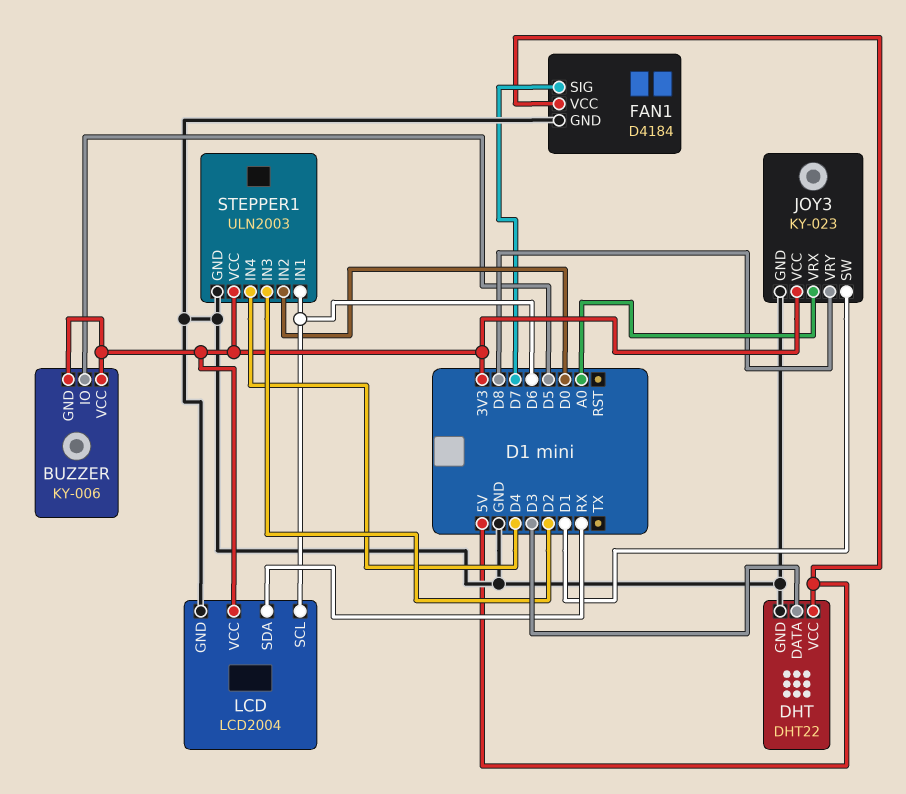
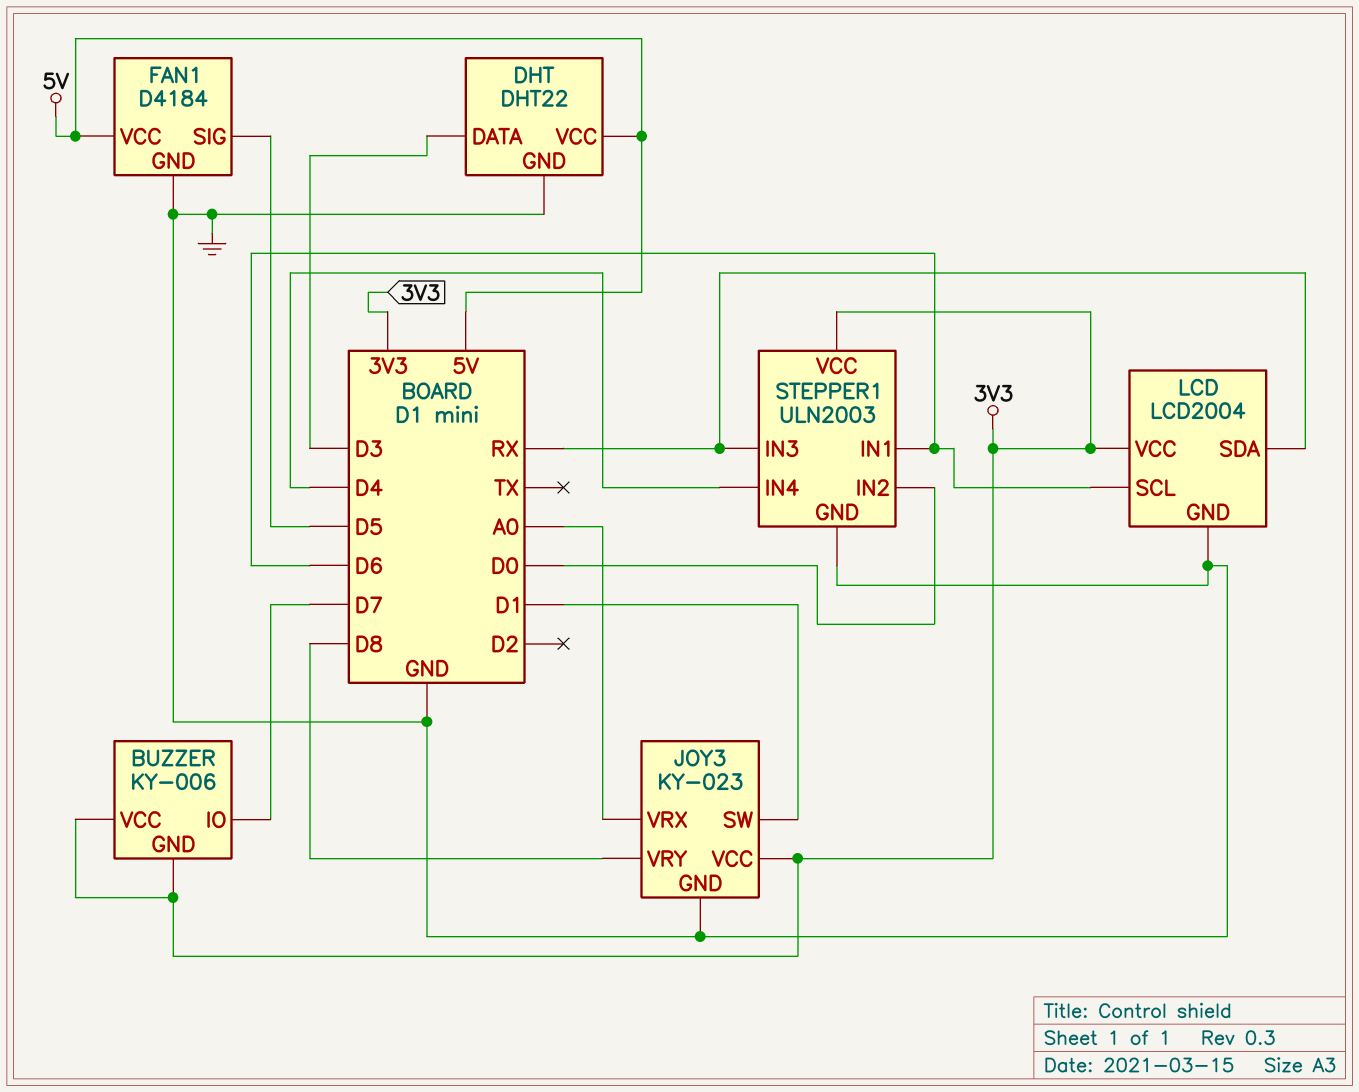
BUZZER pin IO: D5 -> D7
FAN1 pin SIG: D7 -> D5
STEPPER1 pin IN3: D2 -> RX

